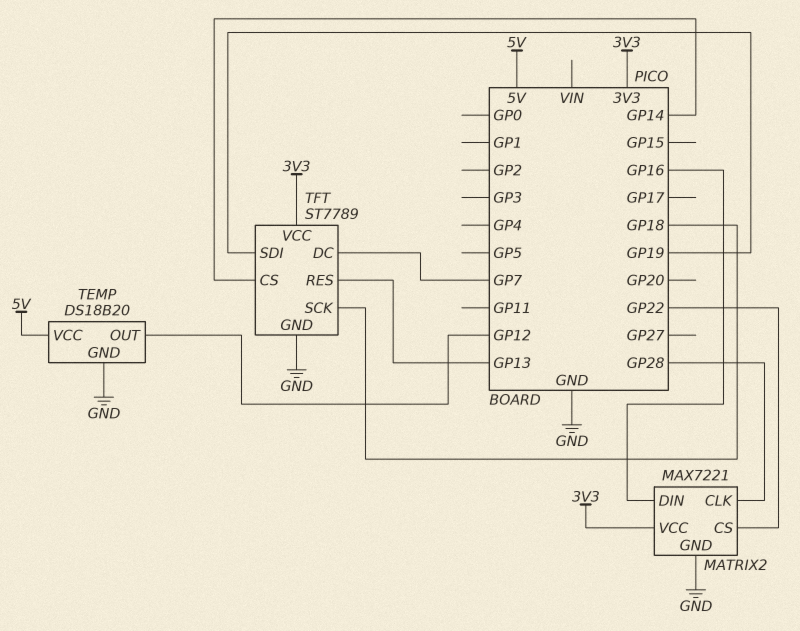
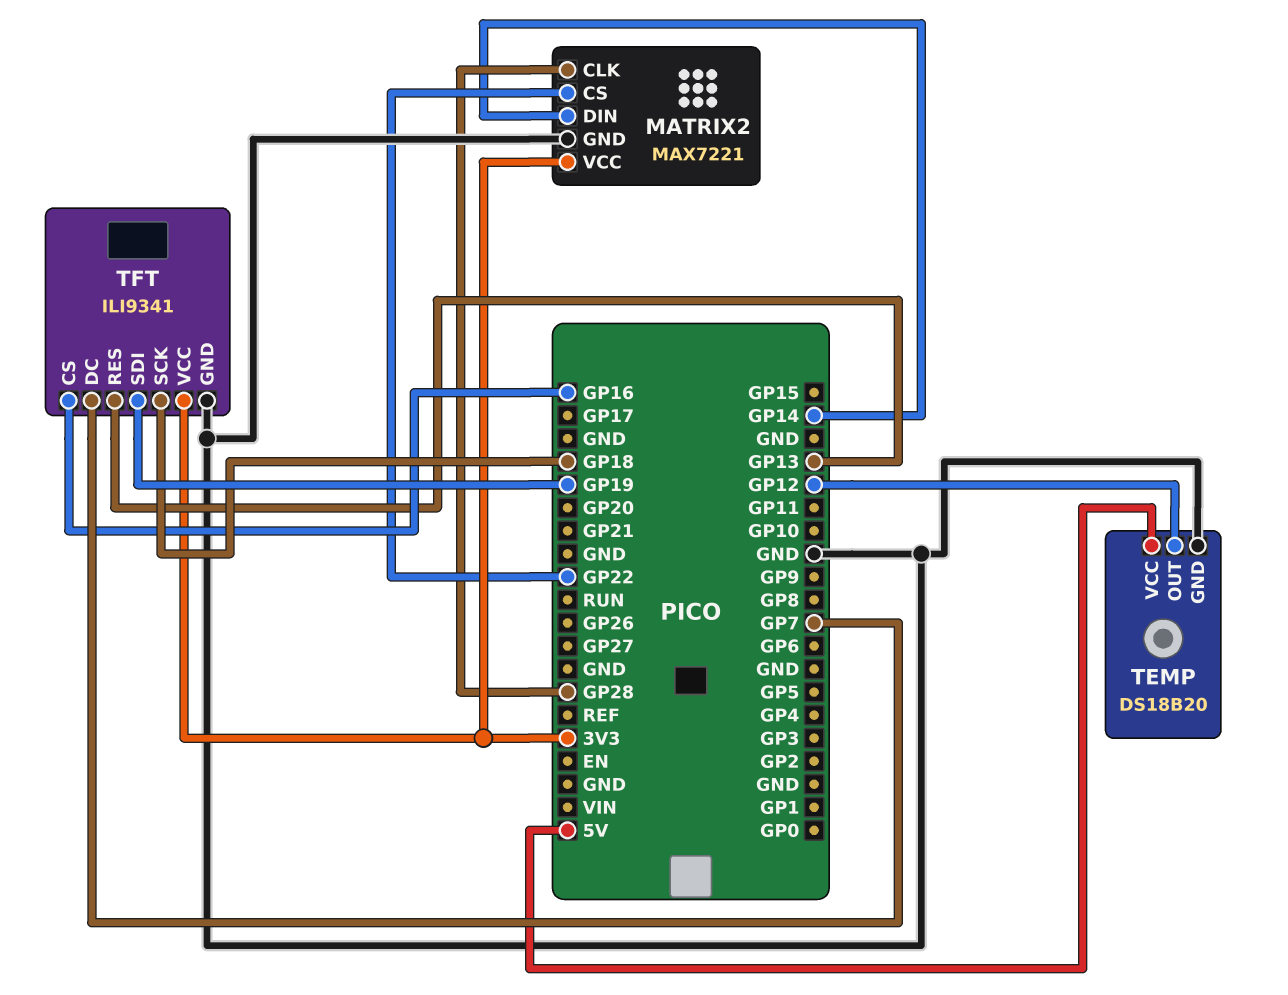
MATRIX2 pin DIN: GP16 -> GP14
TFT: ST7789 -> ILI9341
TFT pin CS: GP14 -> GP16

